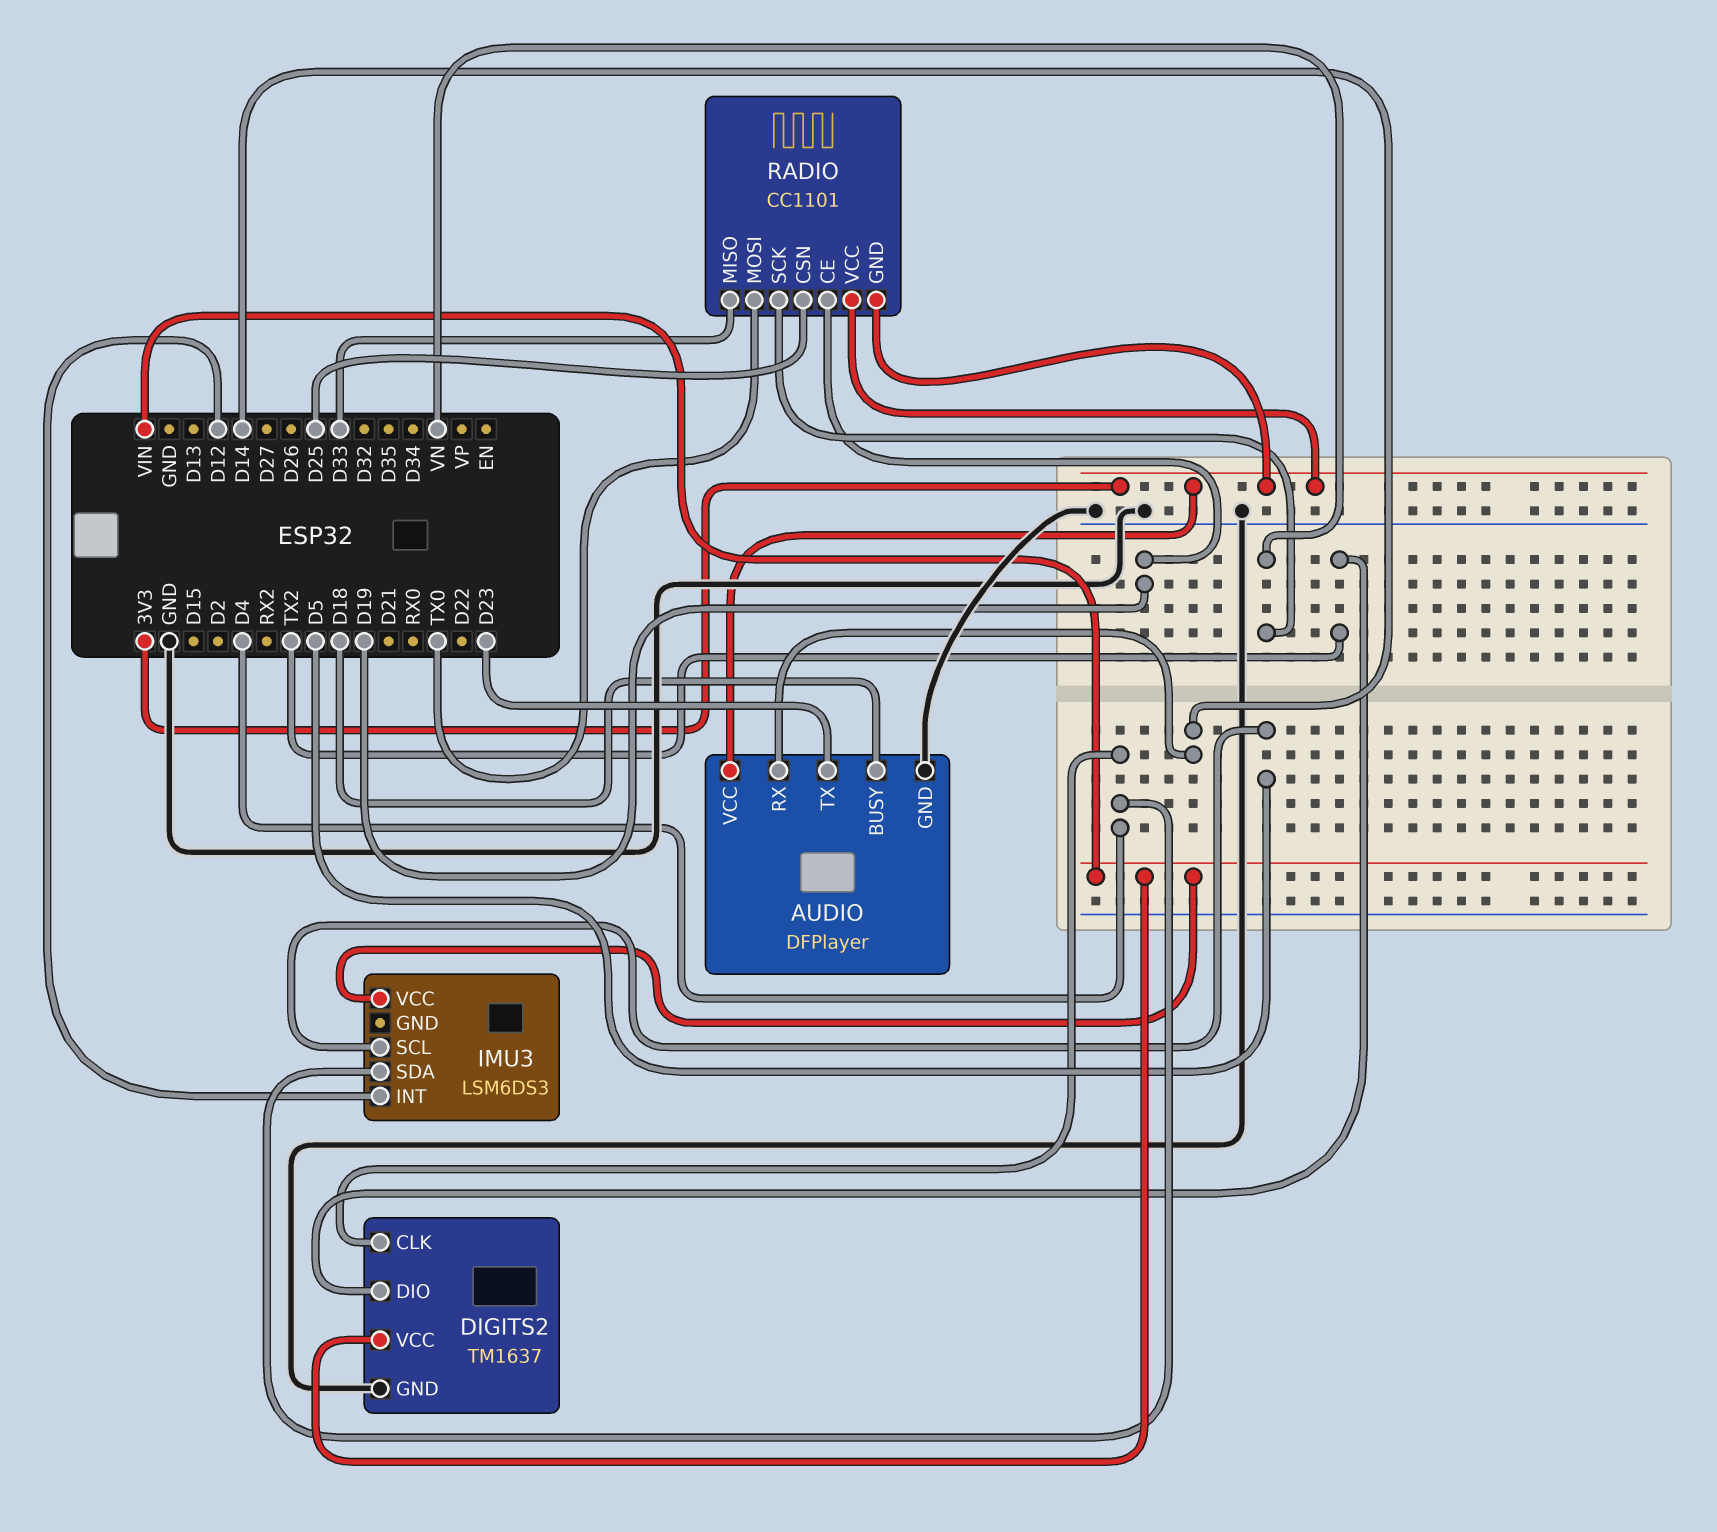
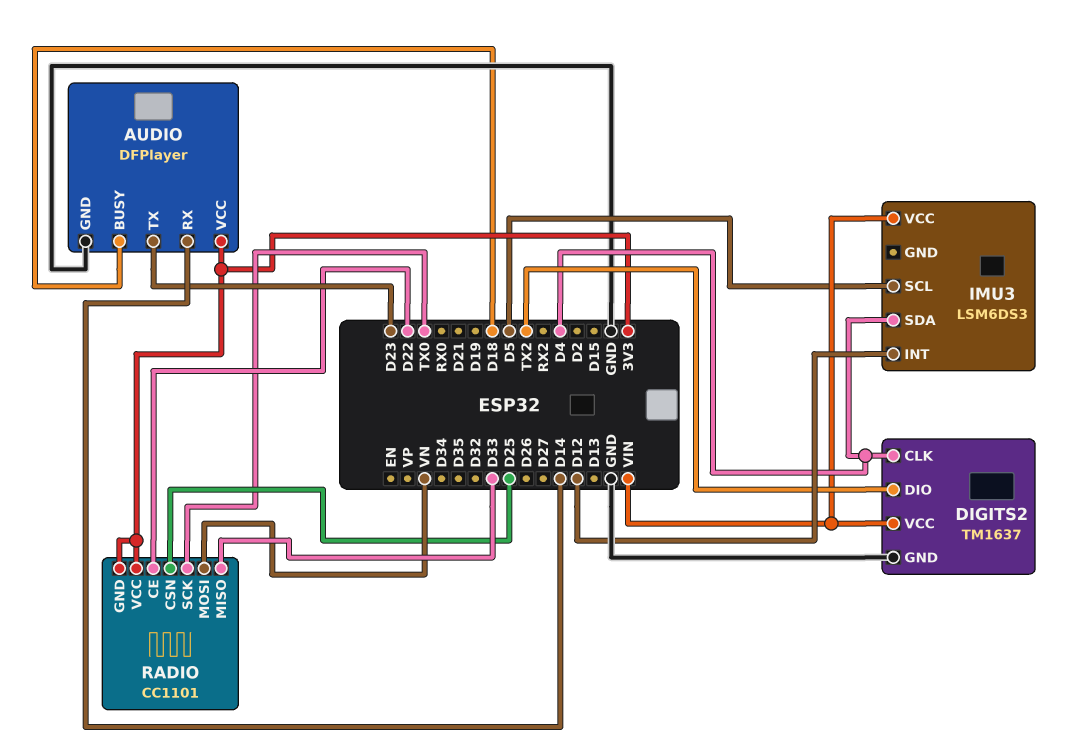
RADIO pin CE: D19 -> D22
RADIO pin MOSI: TX0 -> VN
RADIO pin SCK: VN -> TX0

